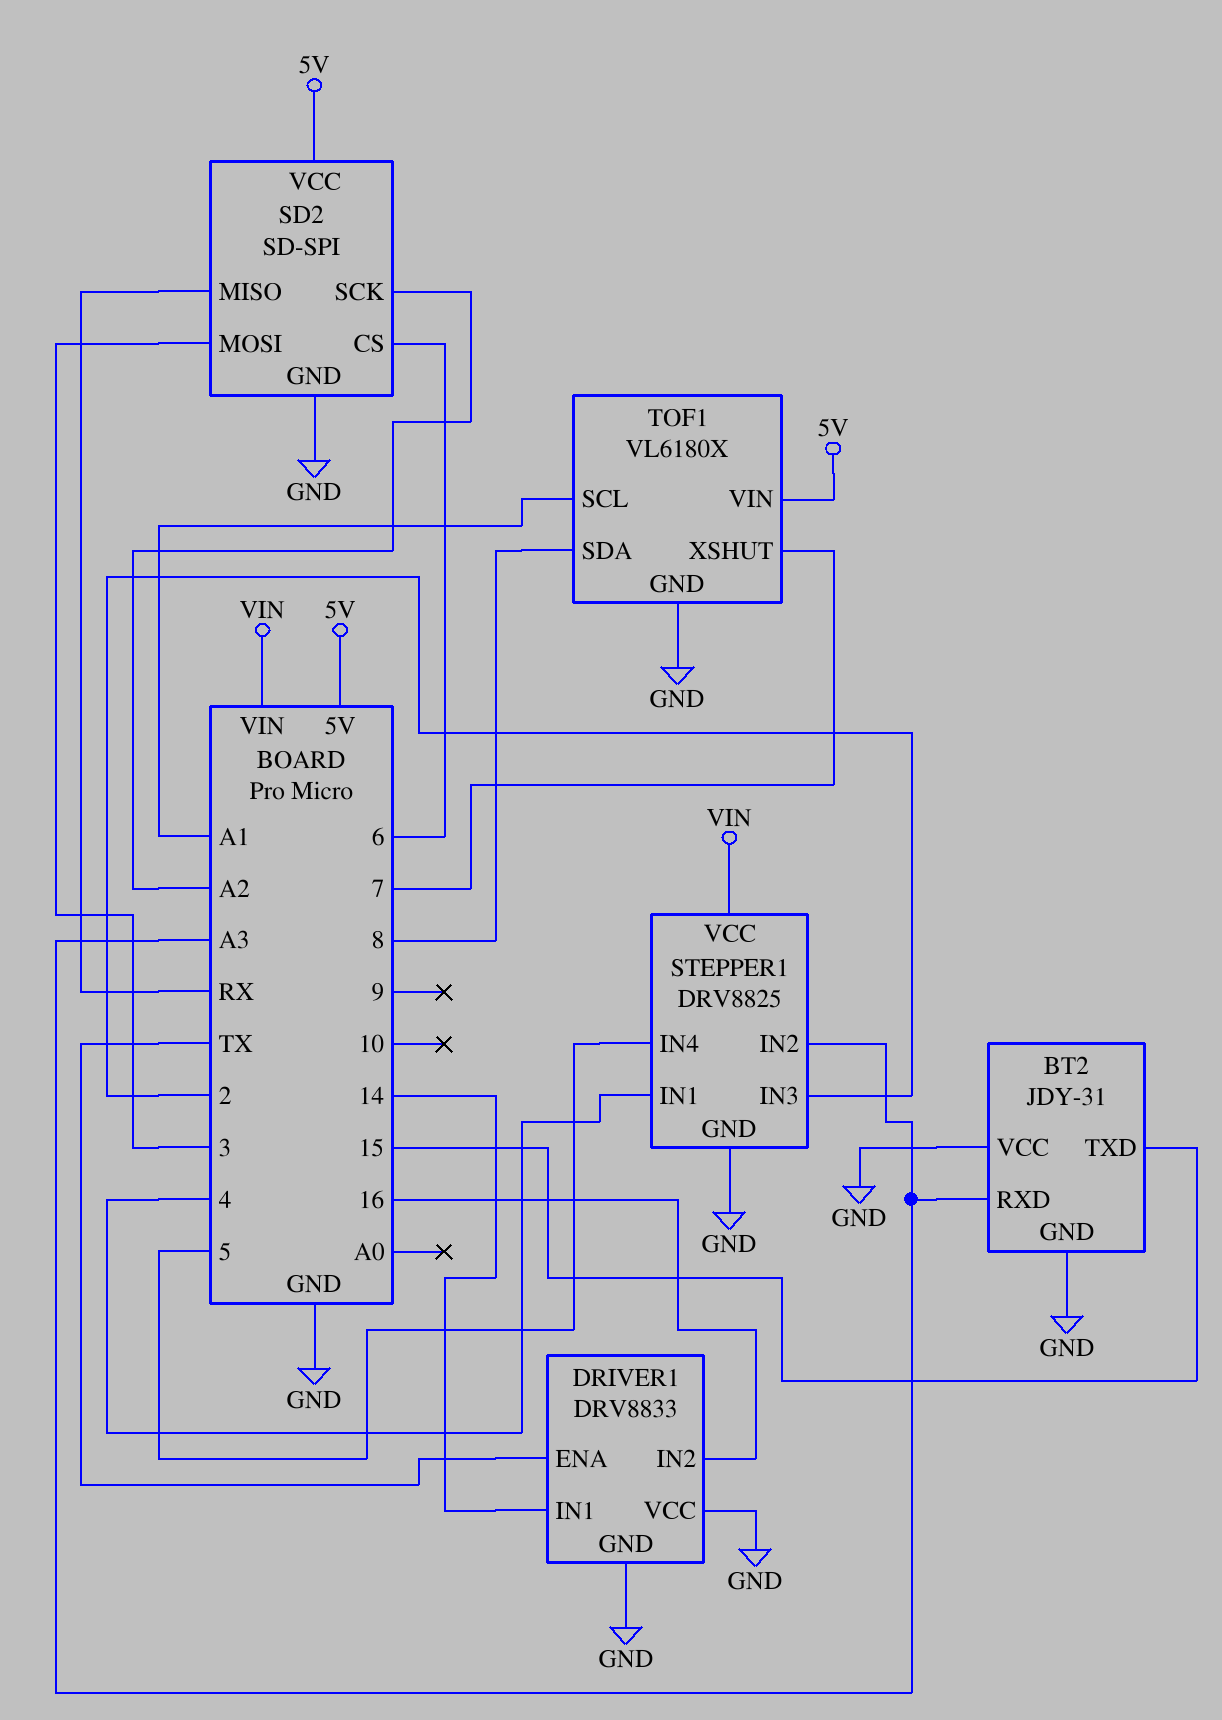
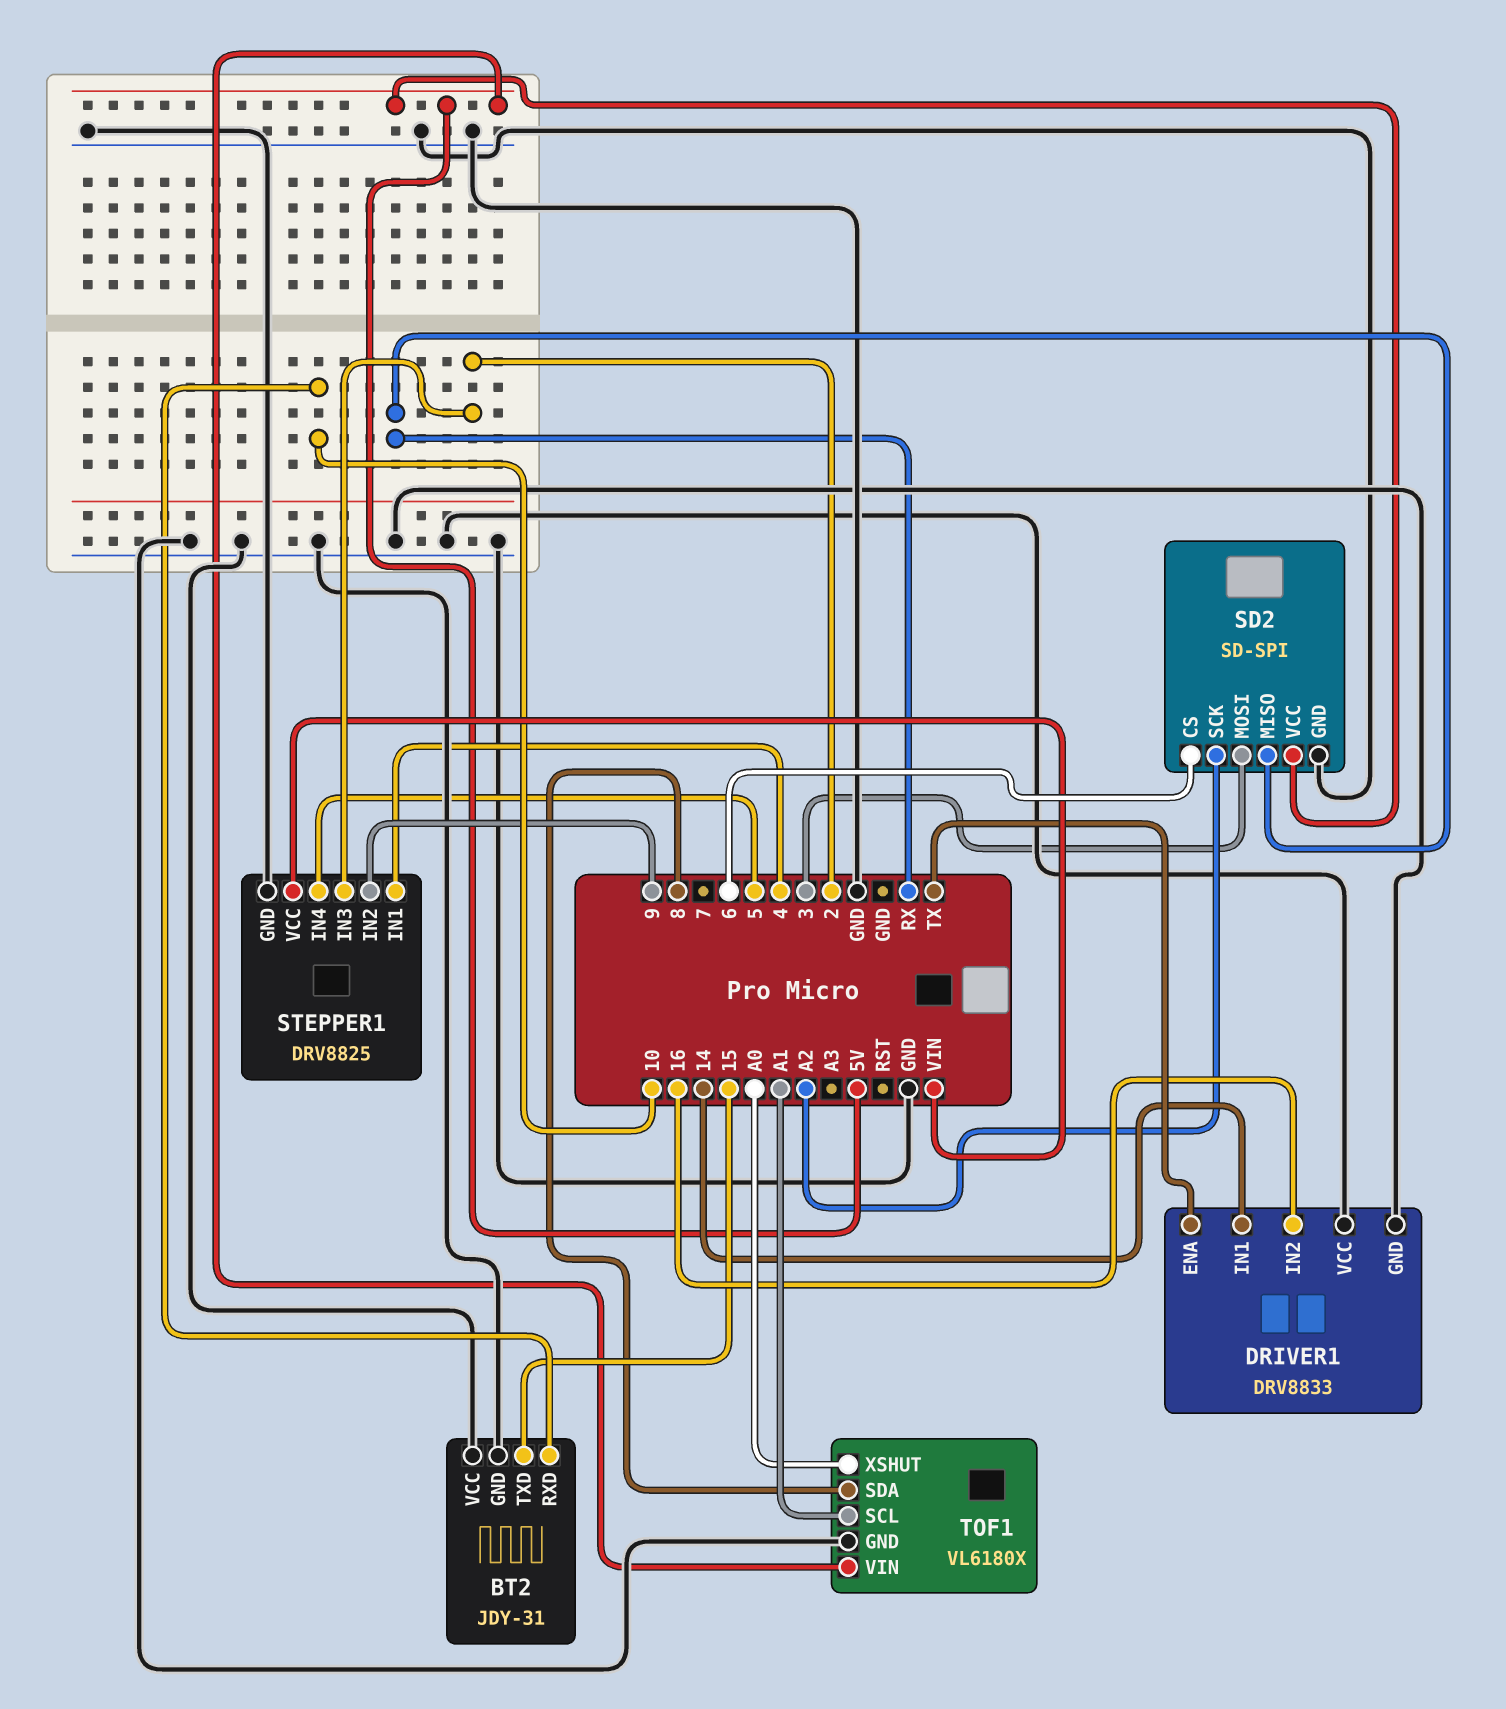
BT2 pin RXD: A3 -> 10
STEPPER1 pin IN2: A3 -> 9
TOF1 pin XSHUT: 7 -> A0

